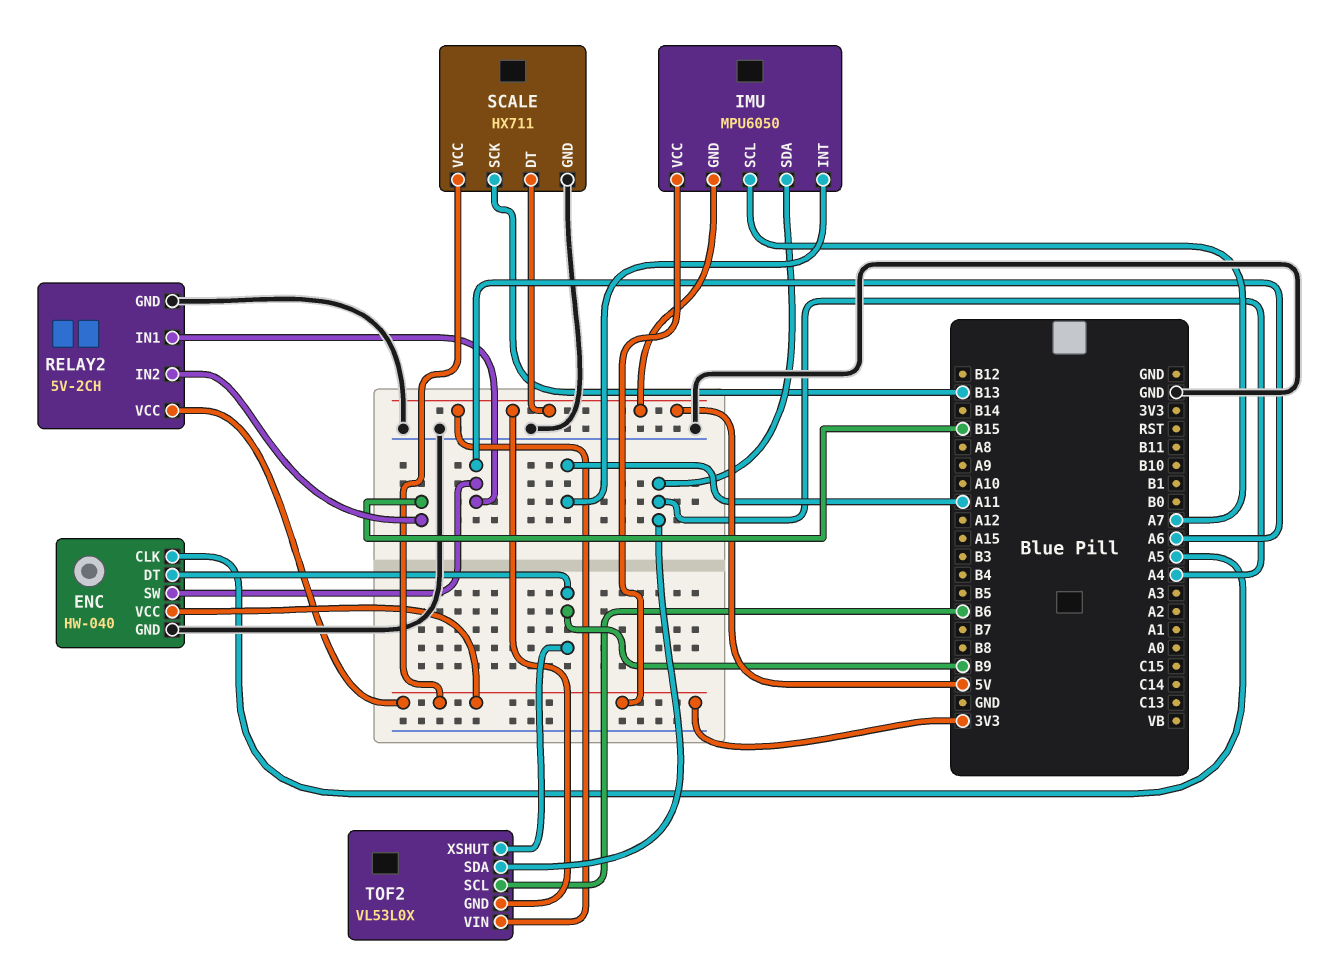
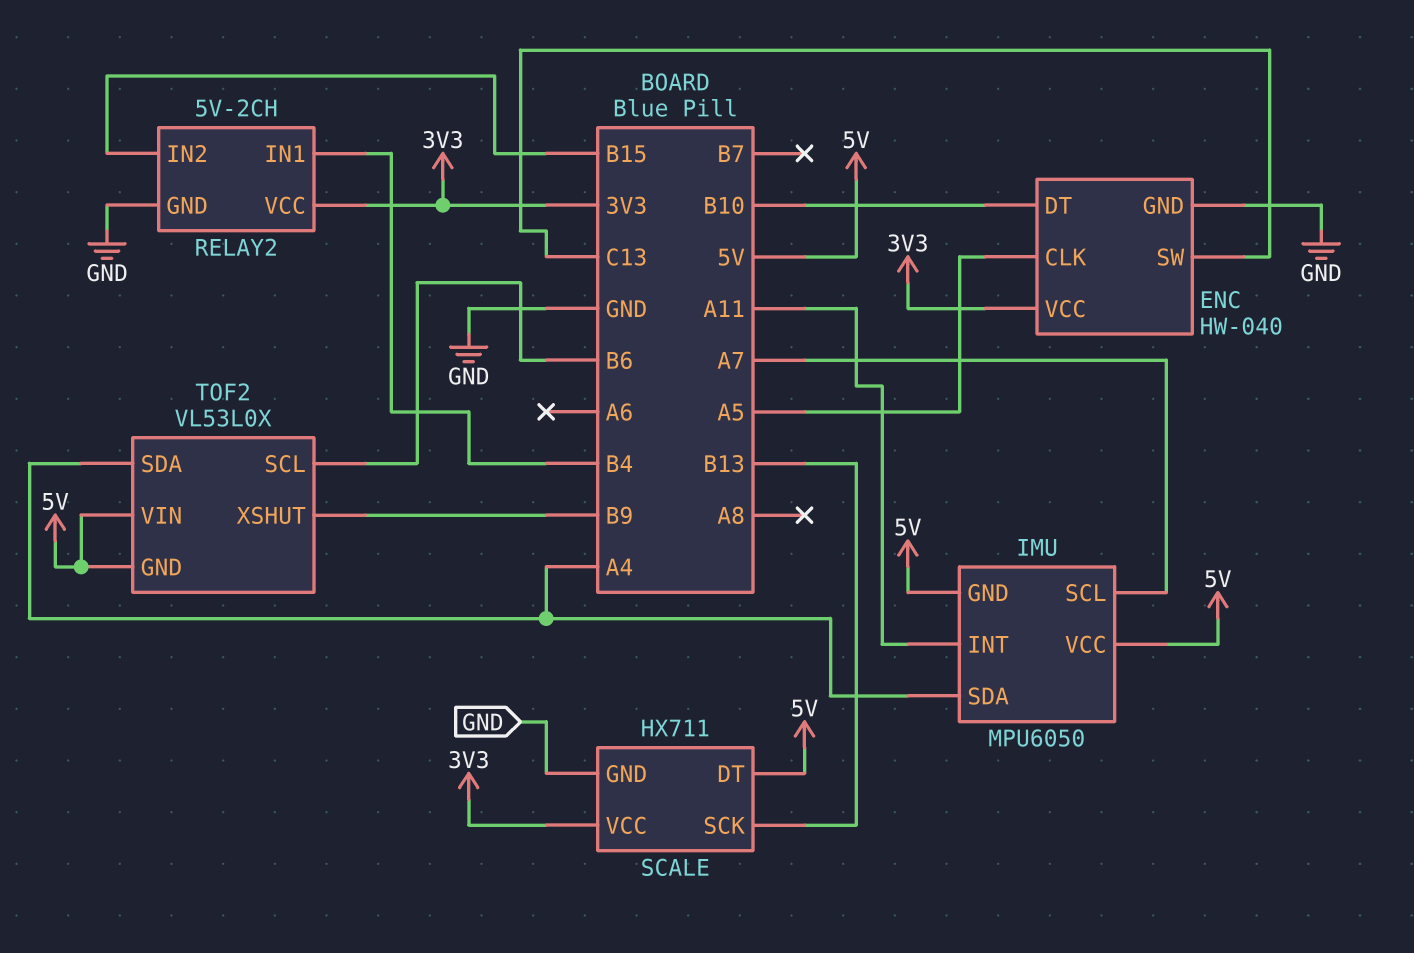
ENC pin DT: B9 -> B10
ENC pin SW: A6 -> C13
IMU pin VCC: 3V3 -> 5V
RELAY2 pin IN1: A6 -> B4

